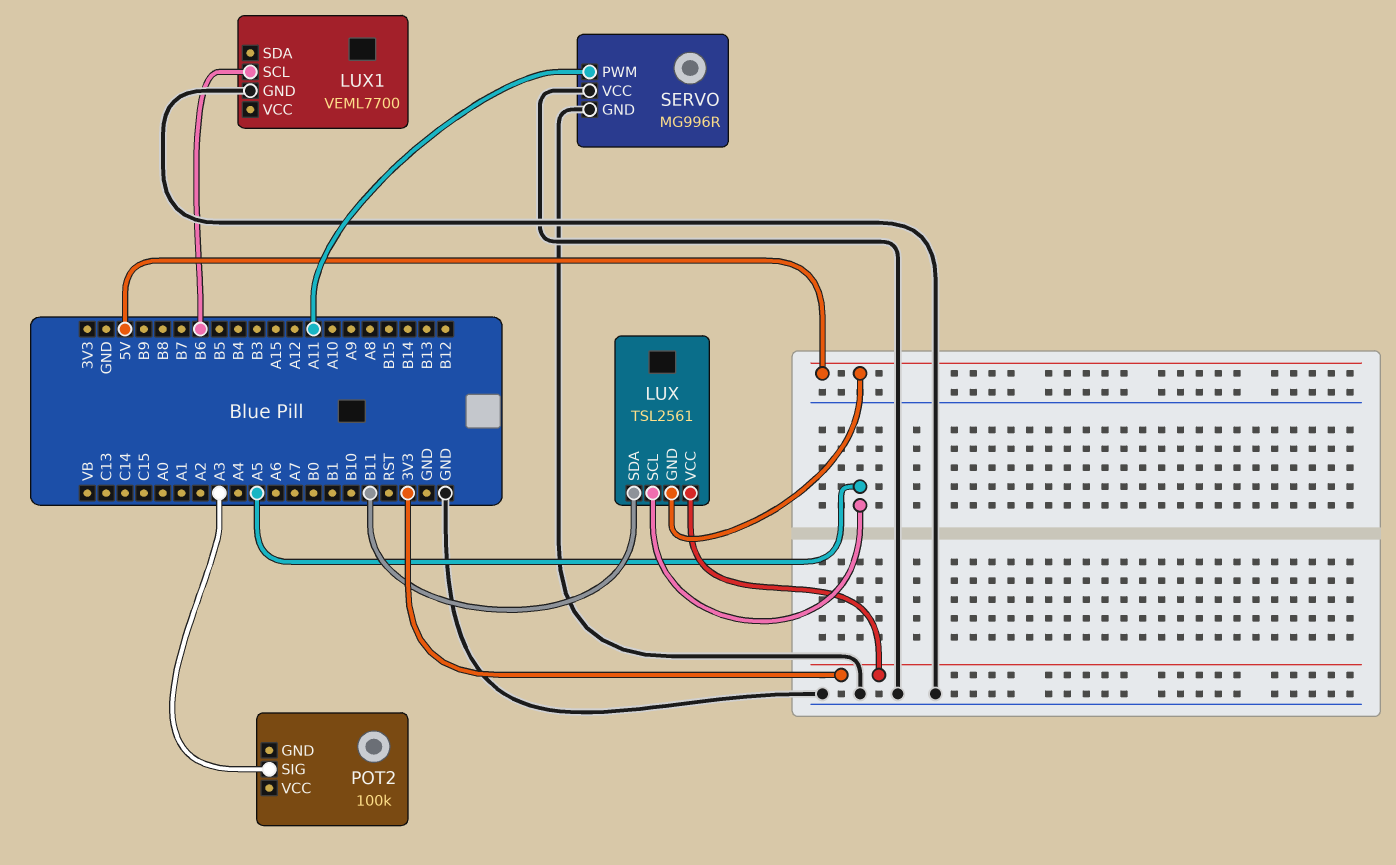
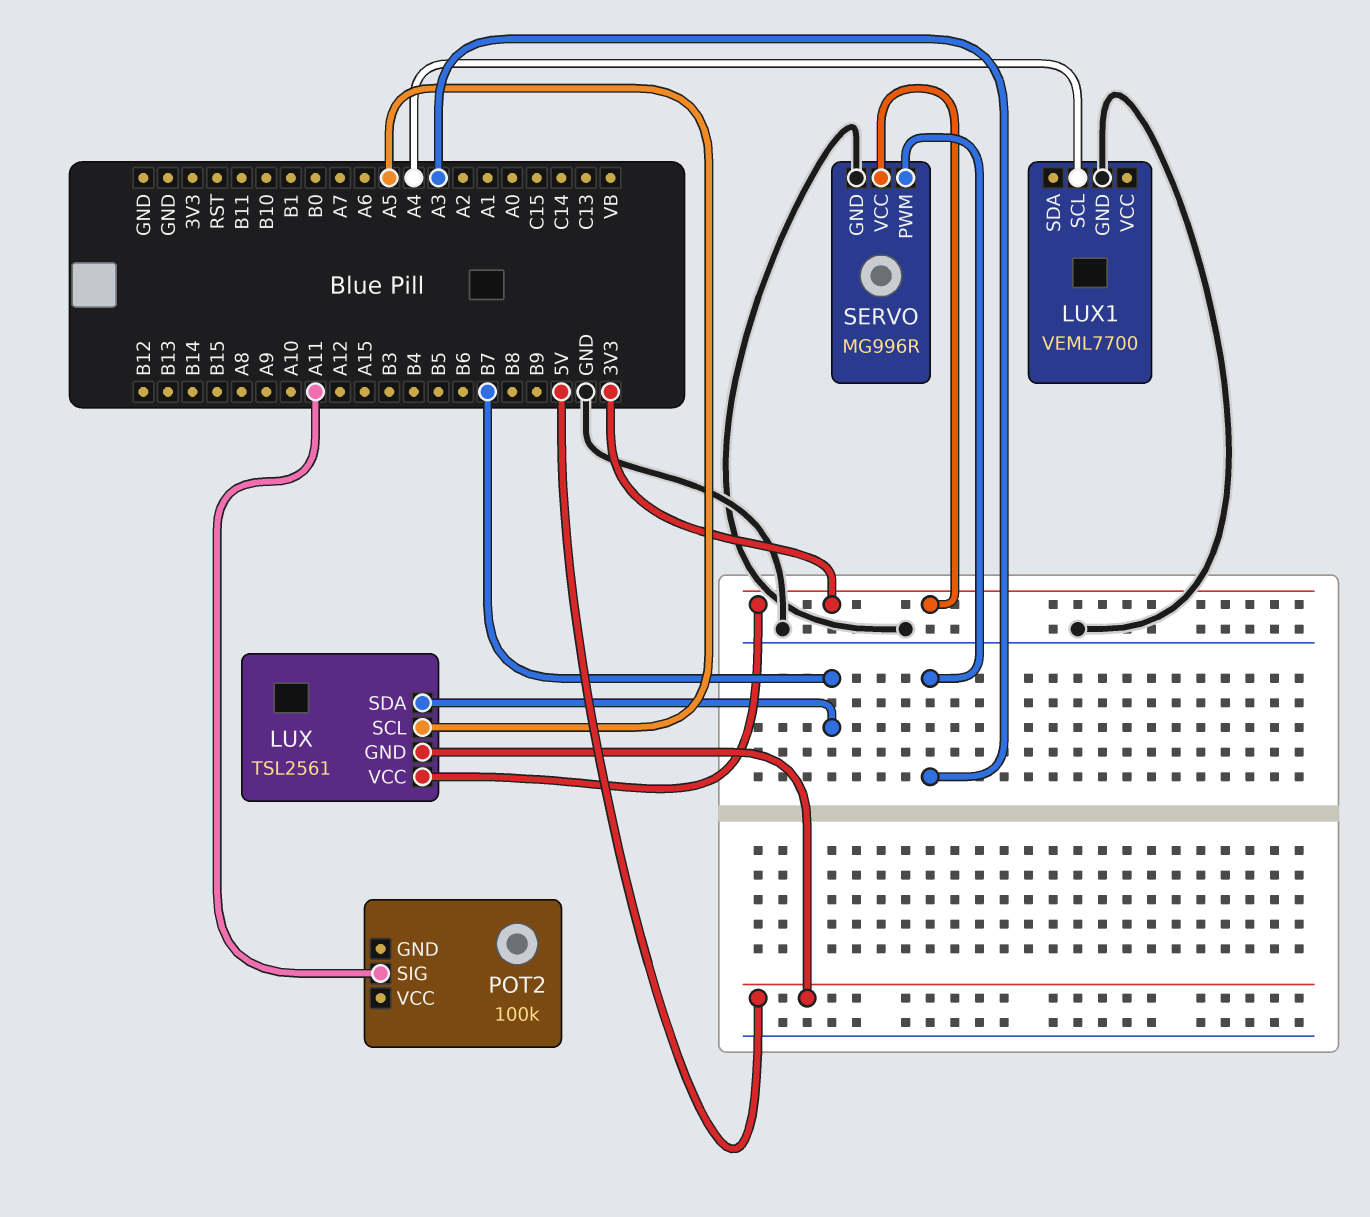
LUX pin SDA: B11 -> B7
LUX1 pin SCL: B6 -> A4
POT2 pin SIG: A3 -> A11
SERVO pin PWM: A11 -> A3
SERVO pin VCC: GND -> 3V3

